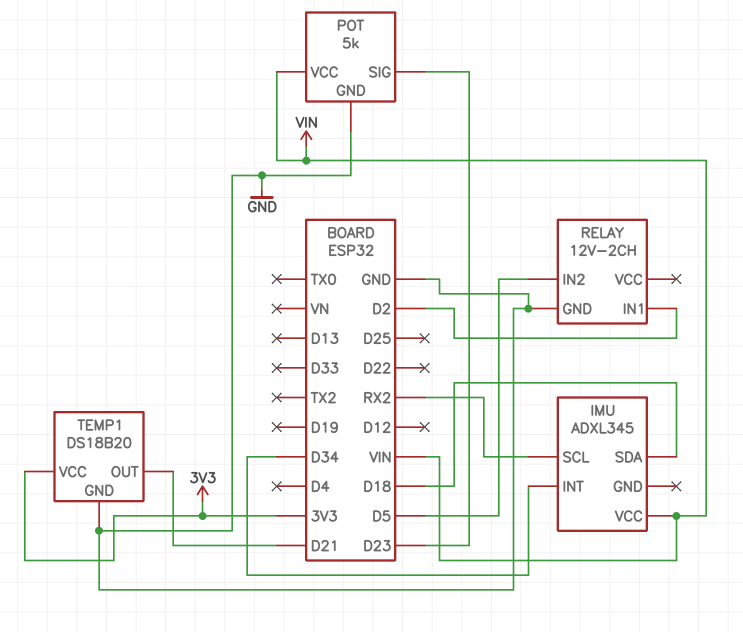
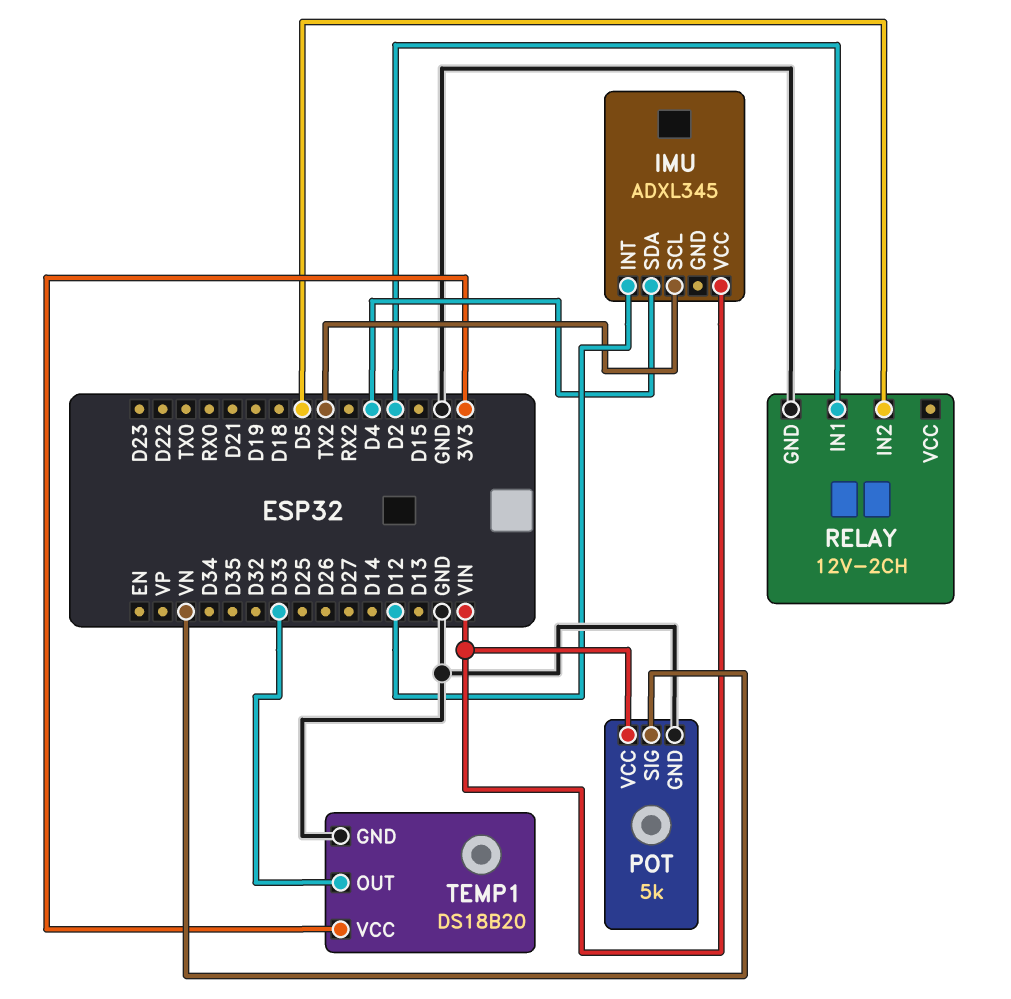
IMU pin INT: D34 -> D12
IMU pin SCL: RX2 -> TX2
IMU pin SDA: D18 -> D4
POT pin SIG: D23 -> VN
TEMP1 pin OUT: D21 -> D33

